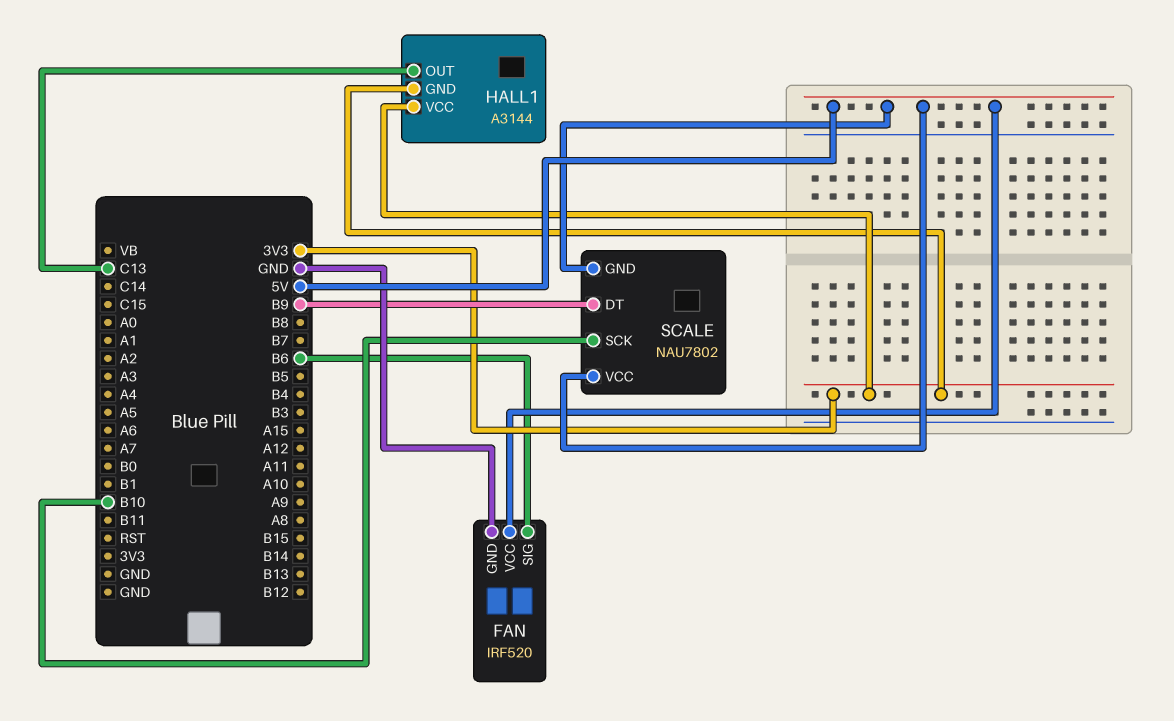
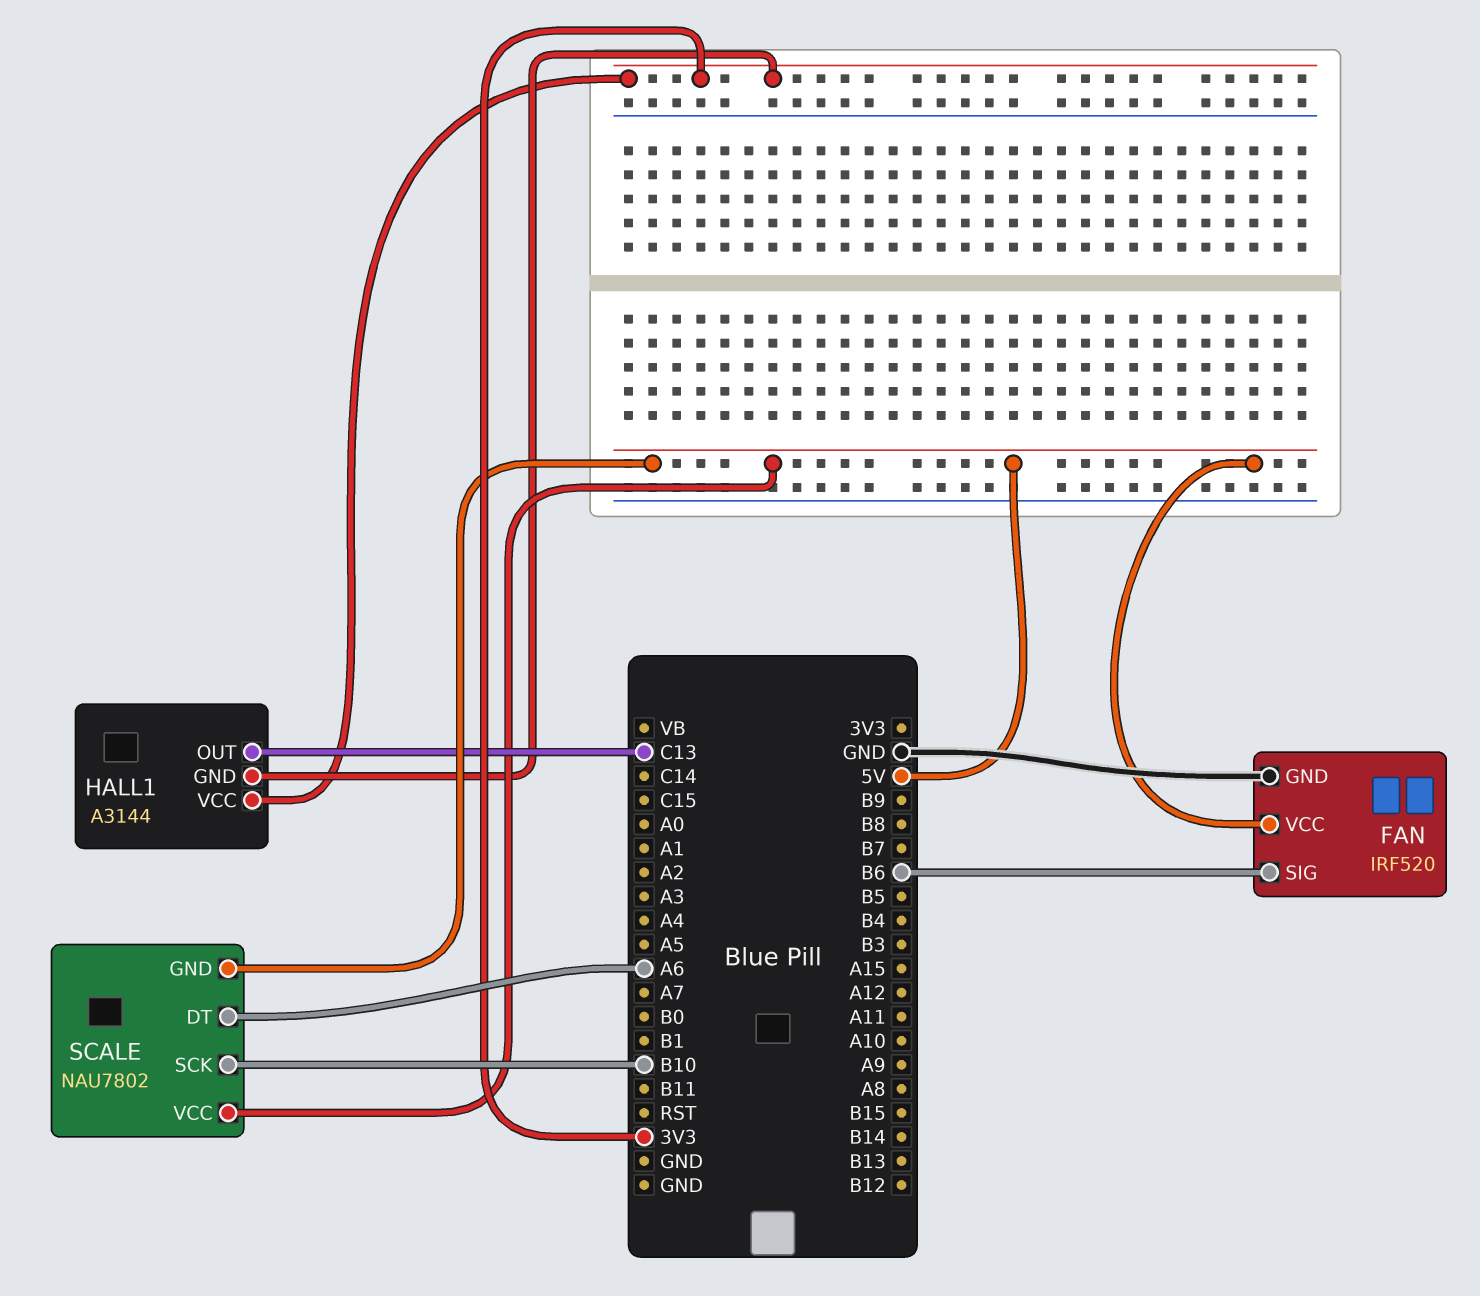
SCALE pin DT: B9 -> A6

